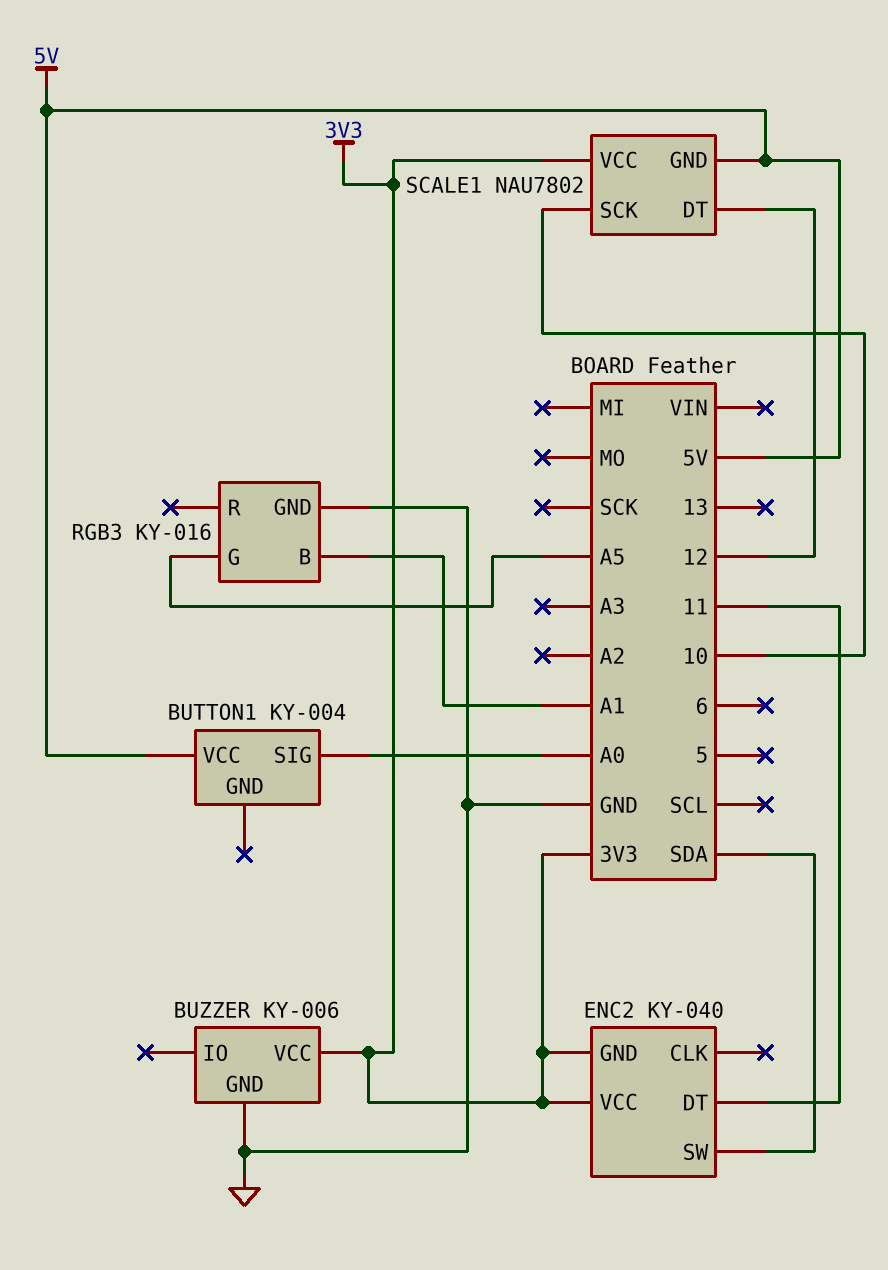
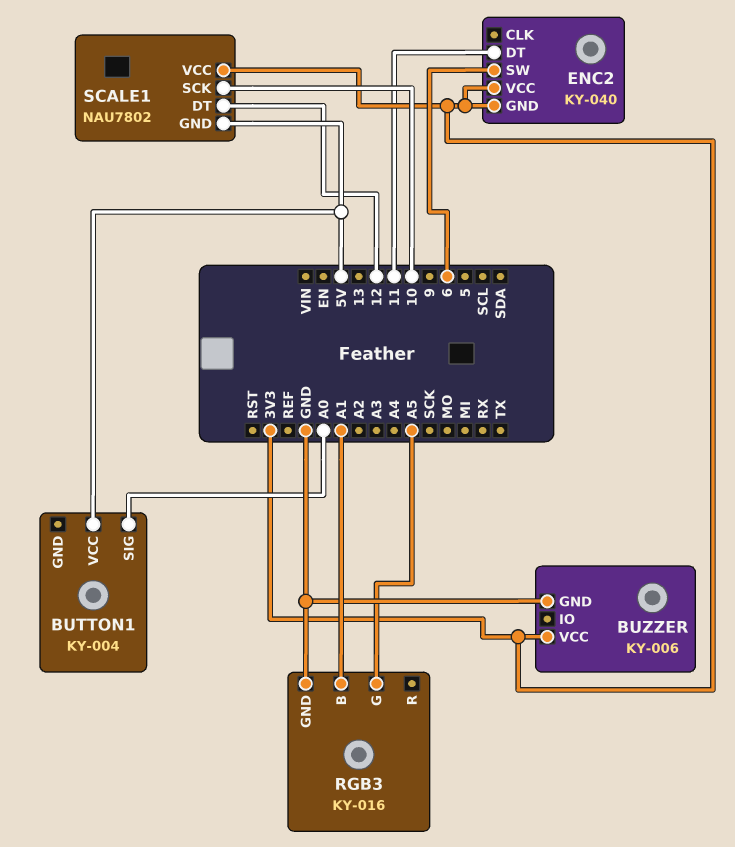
ENC2 pin SW: SDA -> 6

